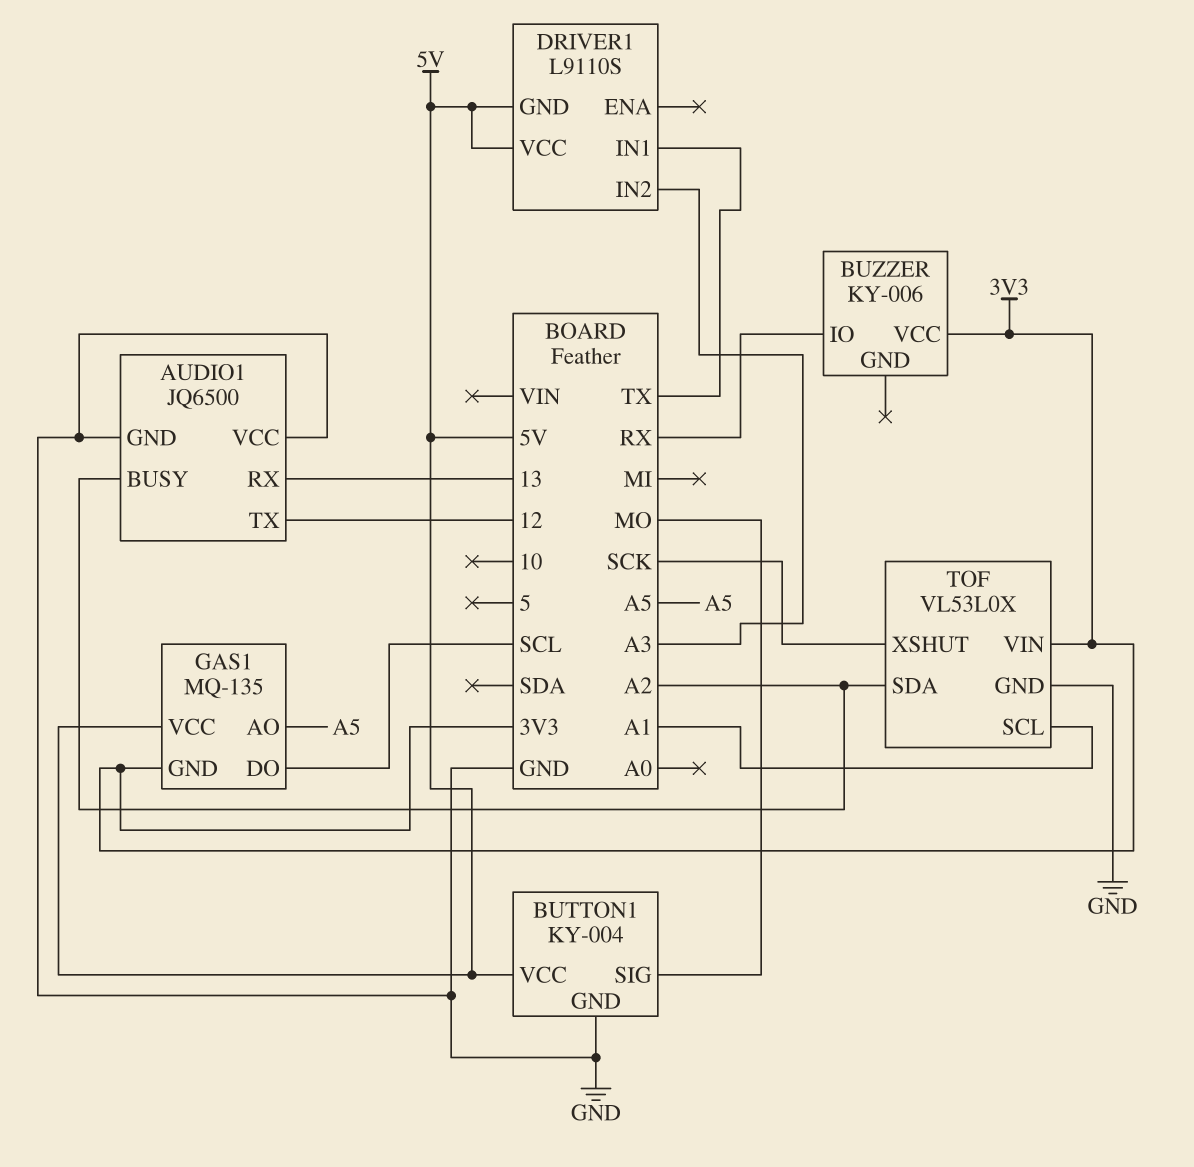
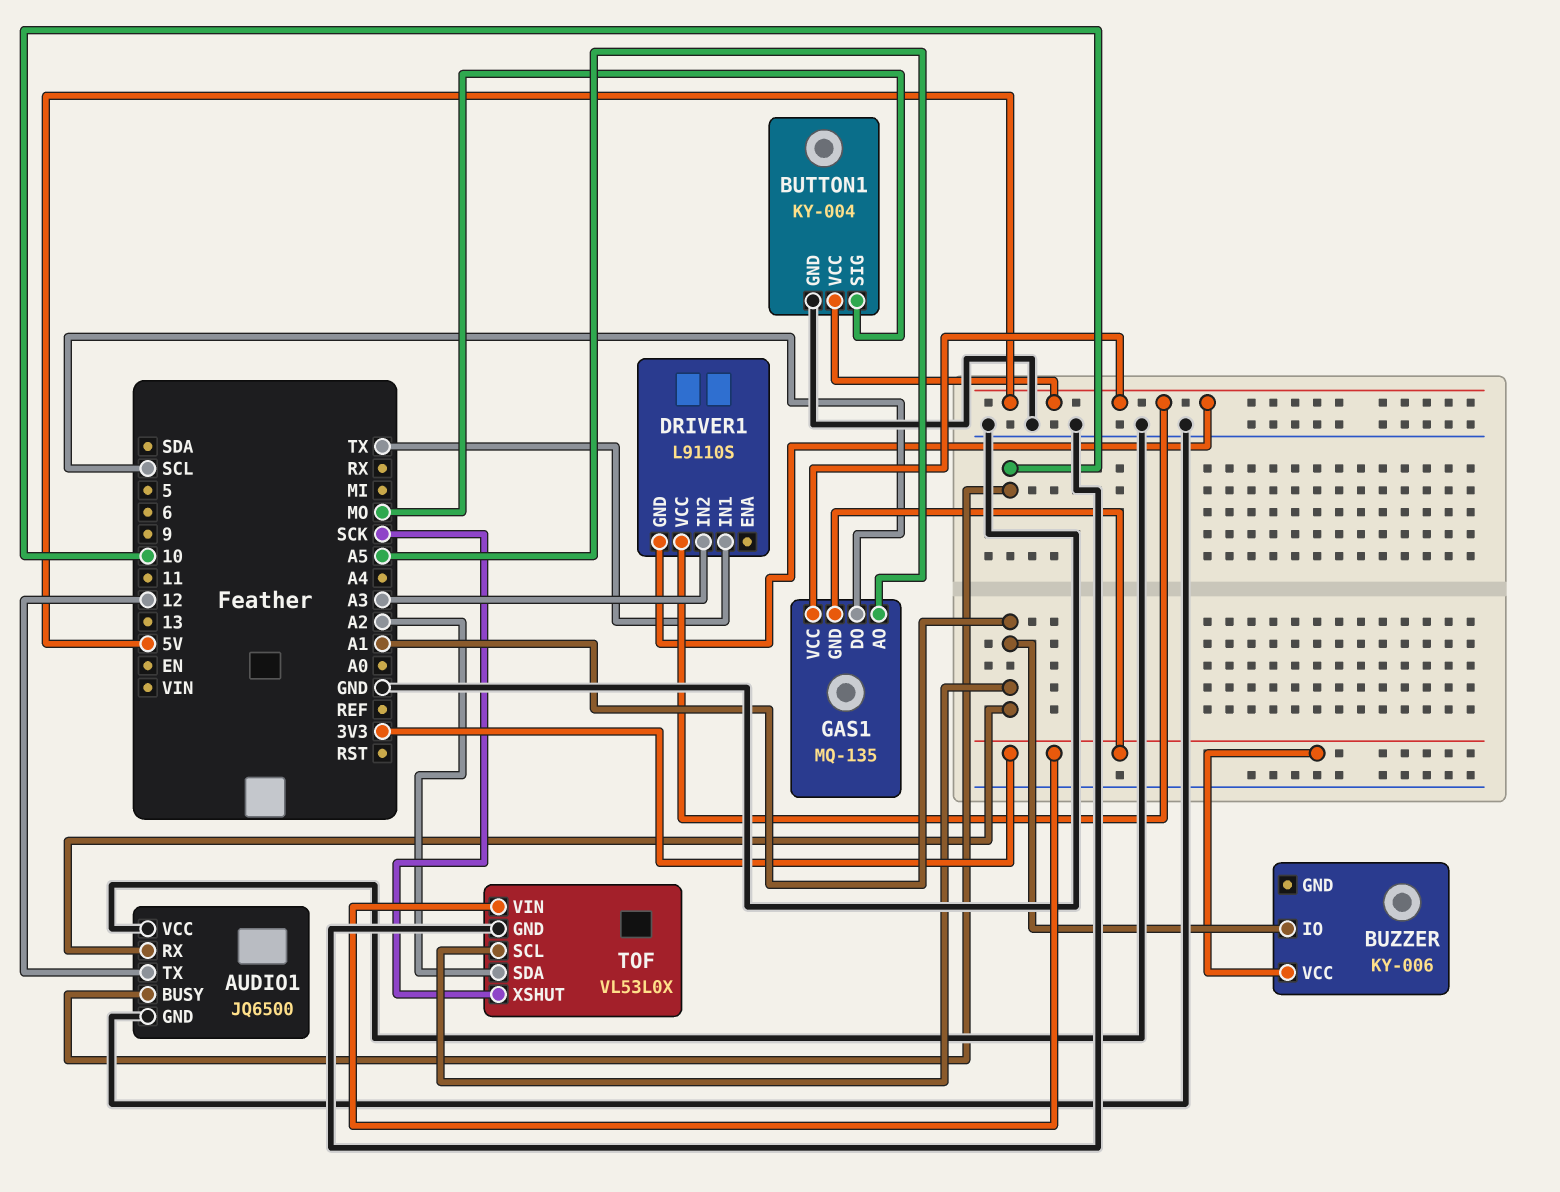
AUDIO1 pin BUSY: A2 -> 10
AUDIO1 pin RX: 13 -> A1
BUZZER pin IO: RX -> A1

